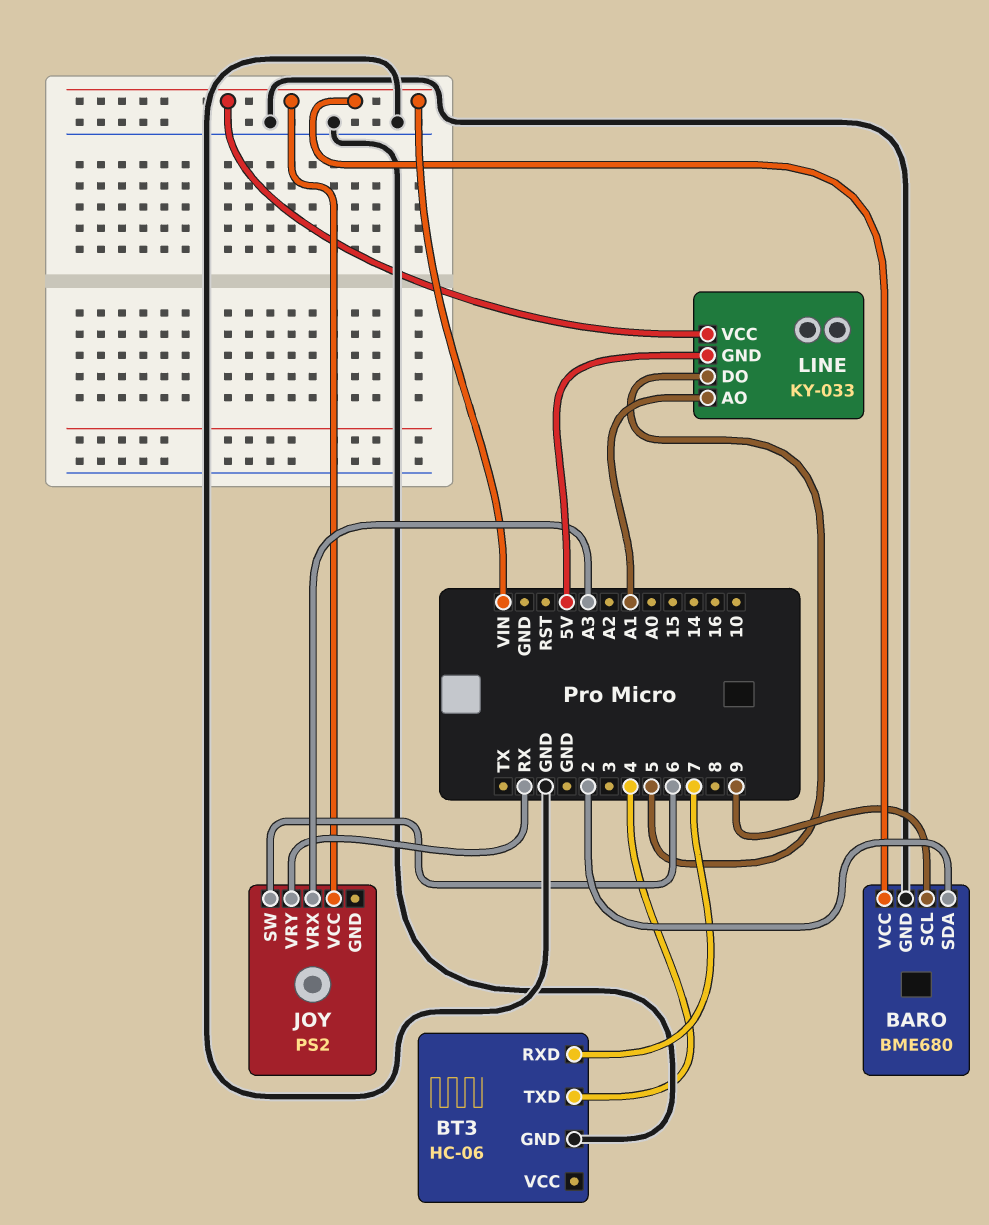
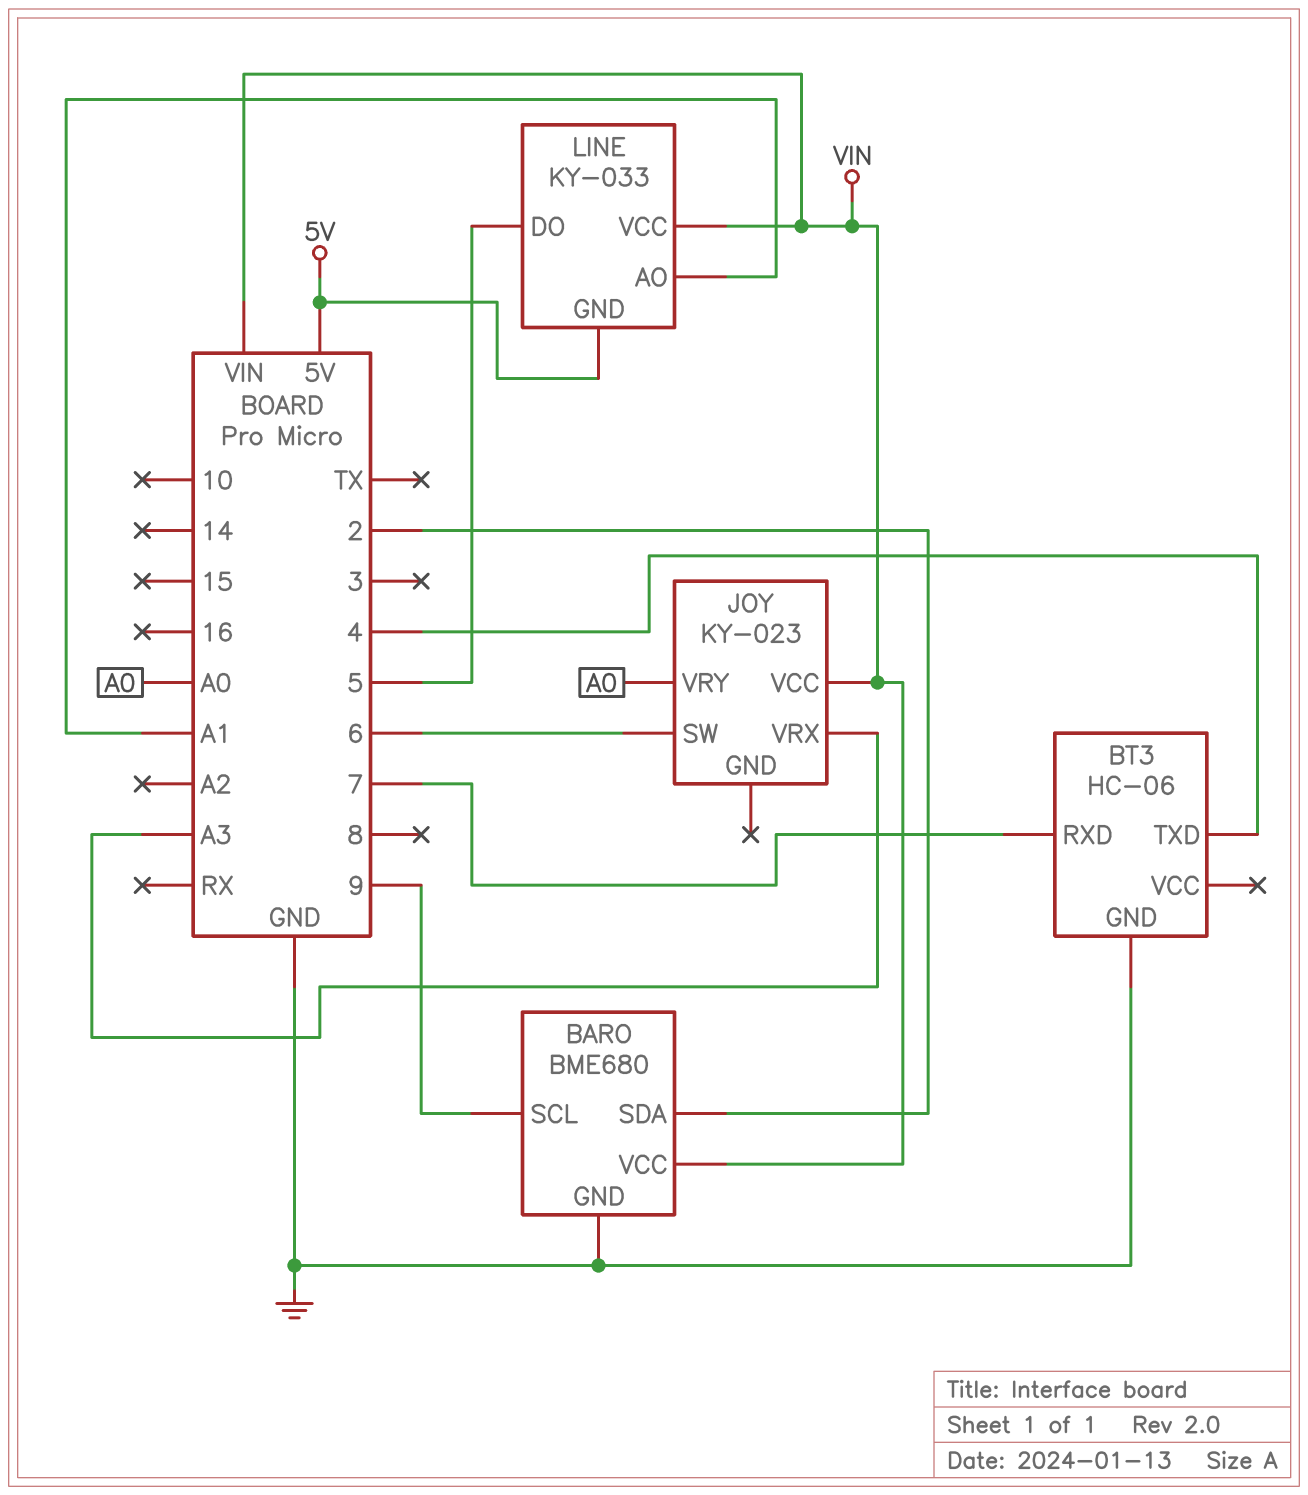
JOY: PS2 -> KY-023
JOY pin VRY: RX -> A0

